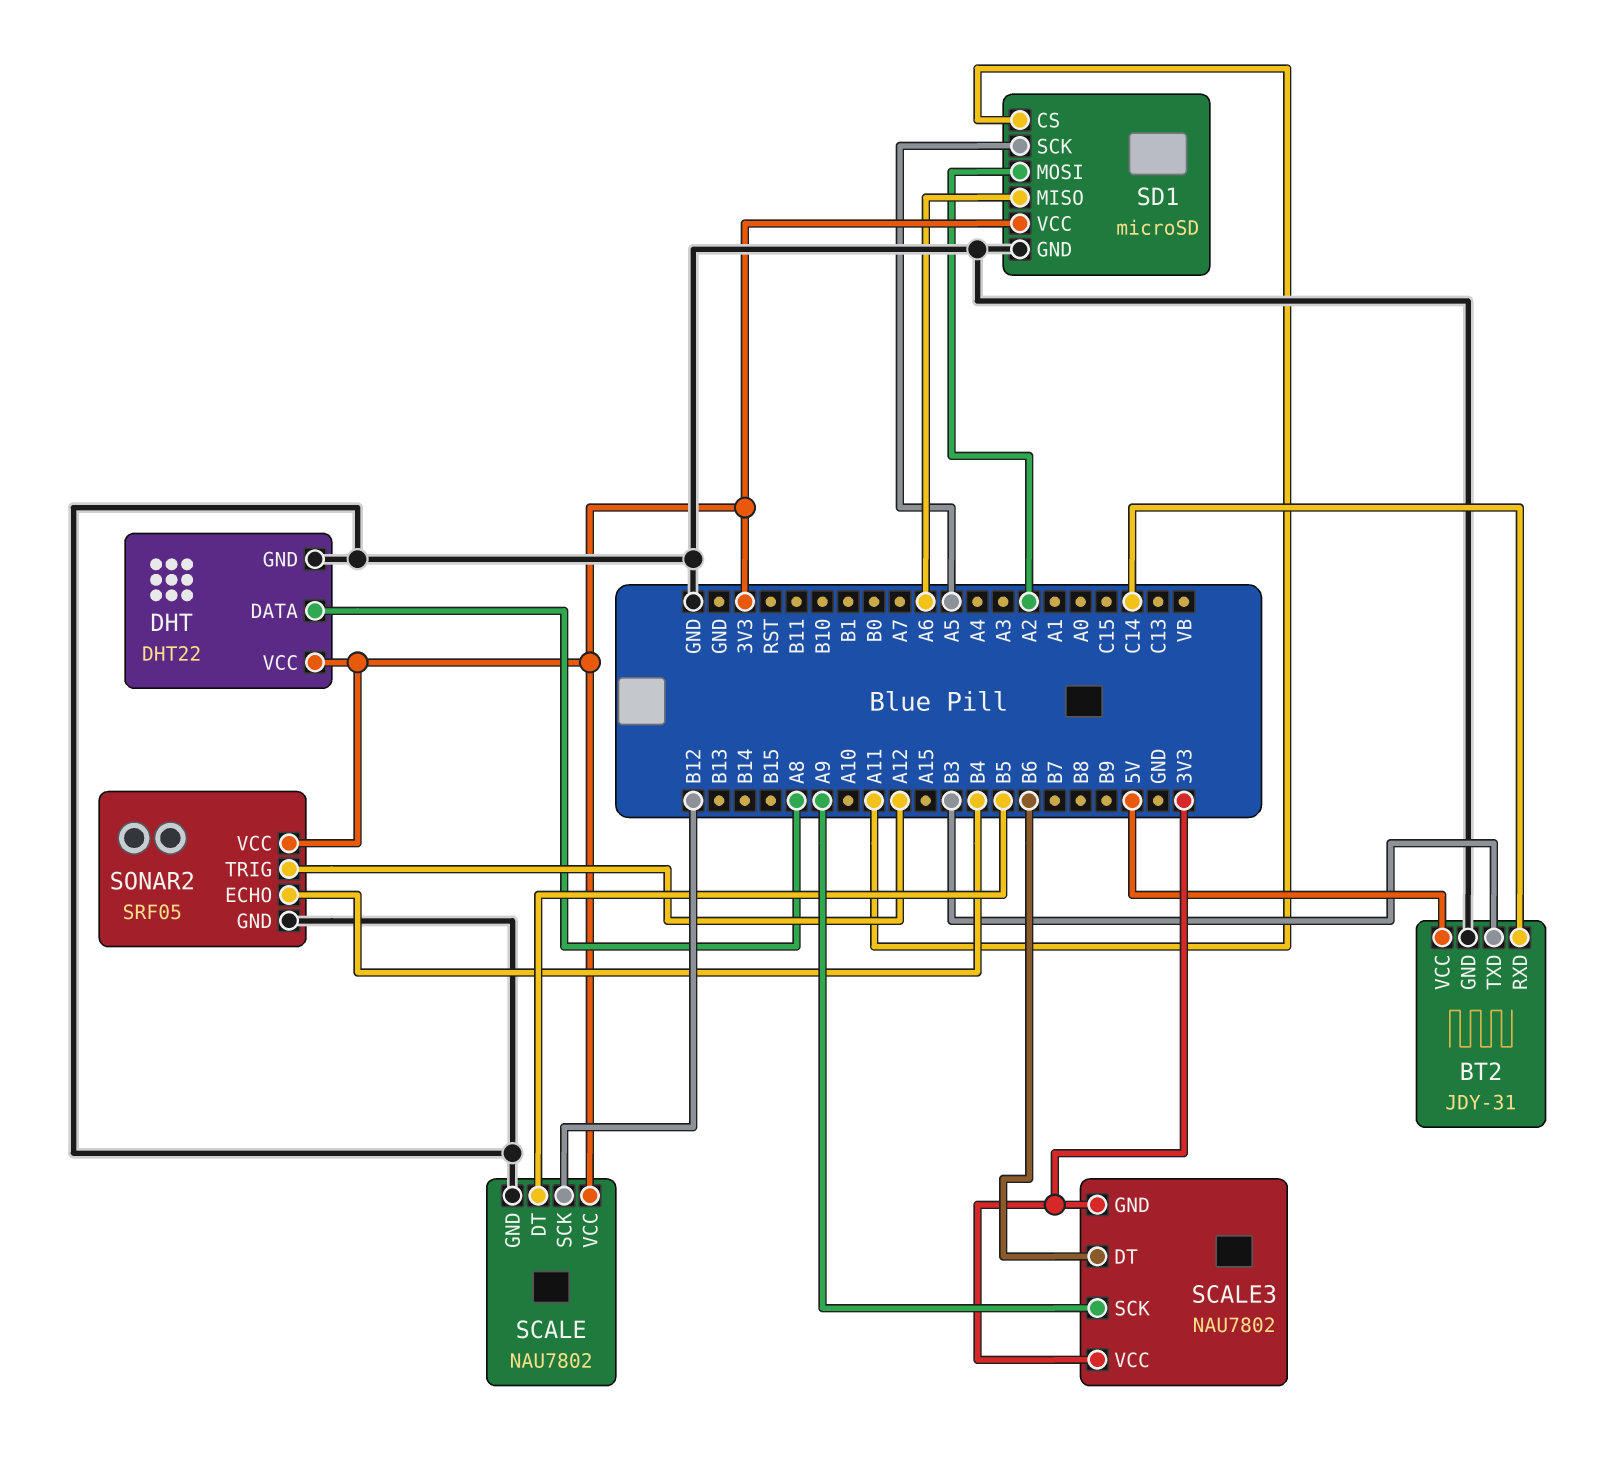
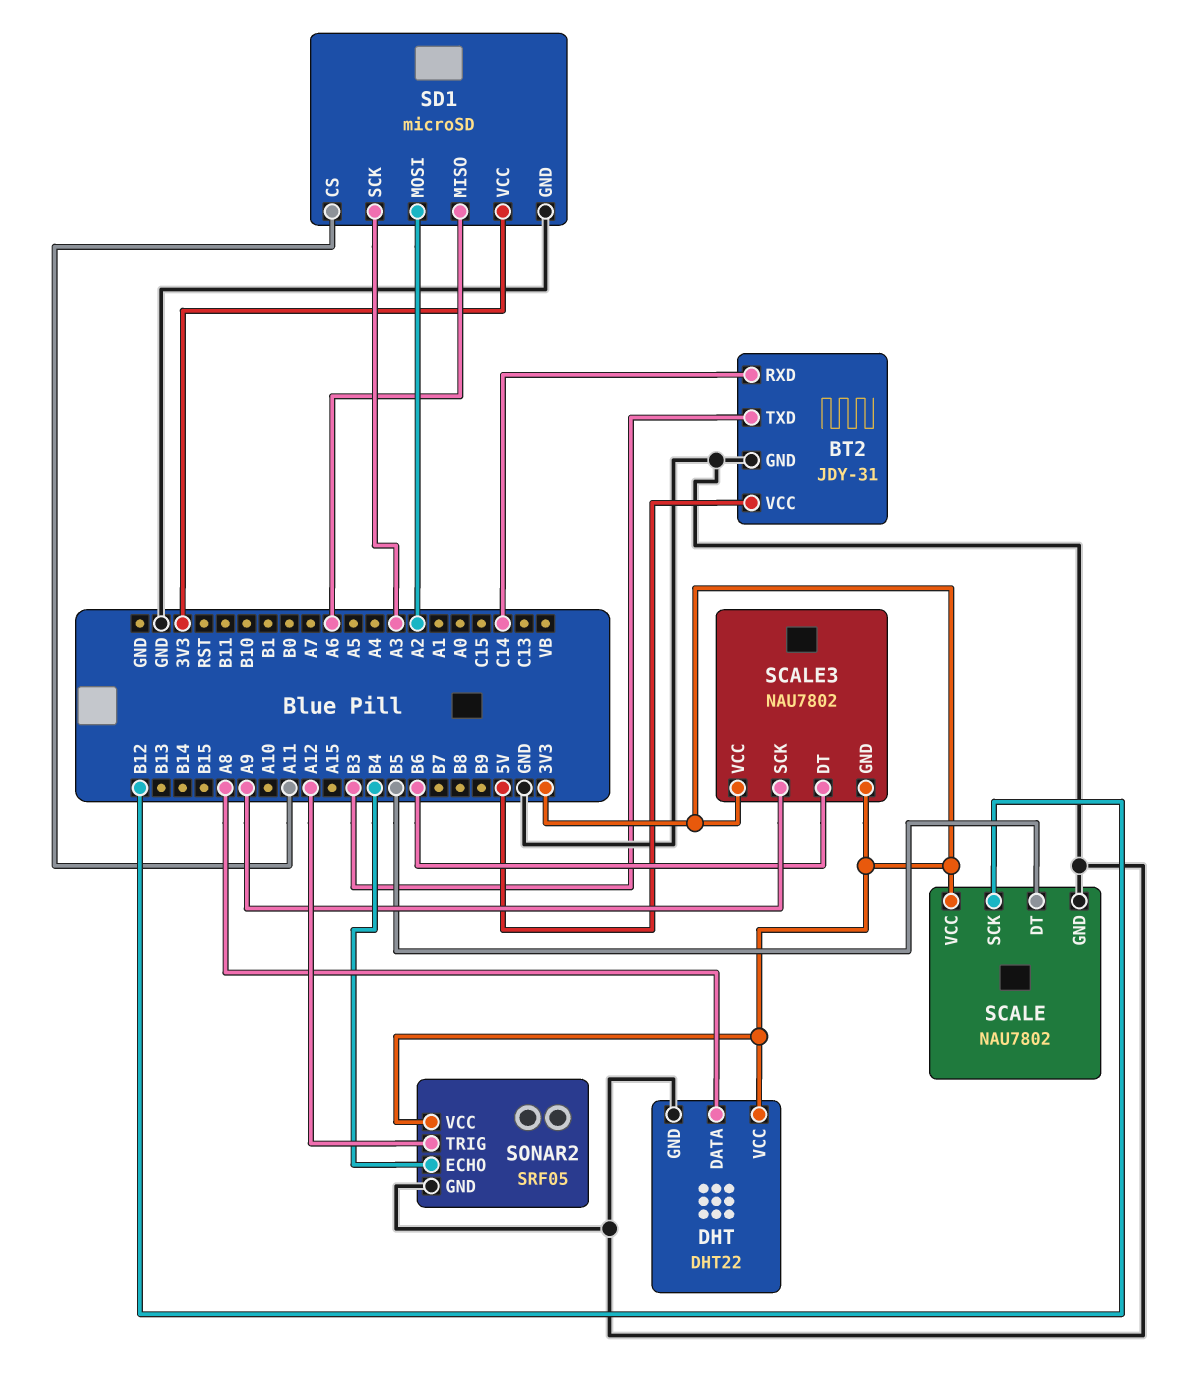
SD1 pin SCK: A5 -> A3

